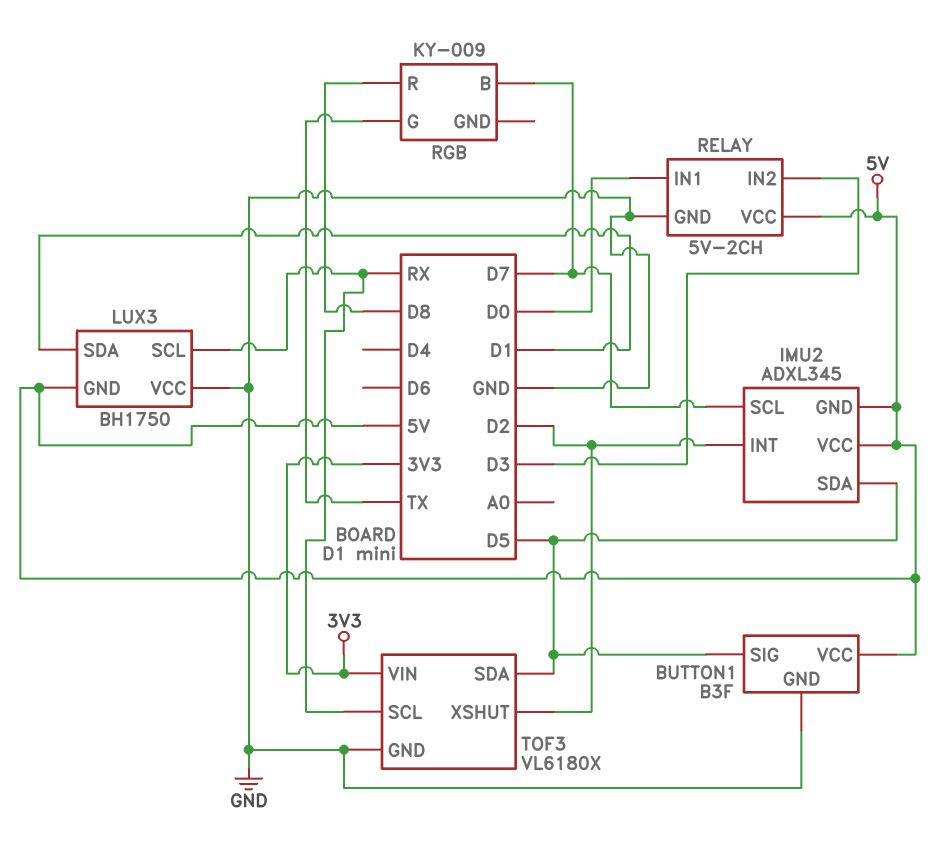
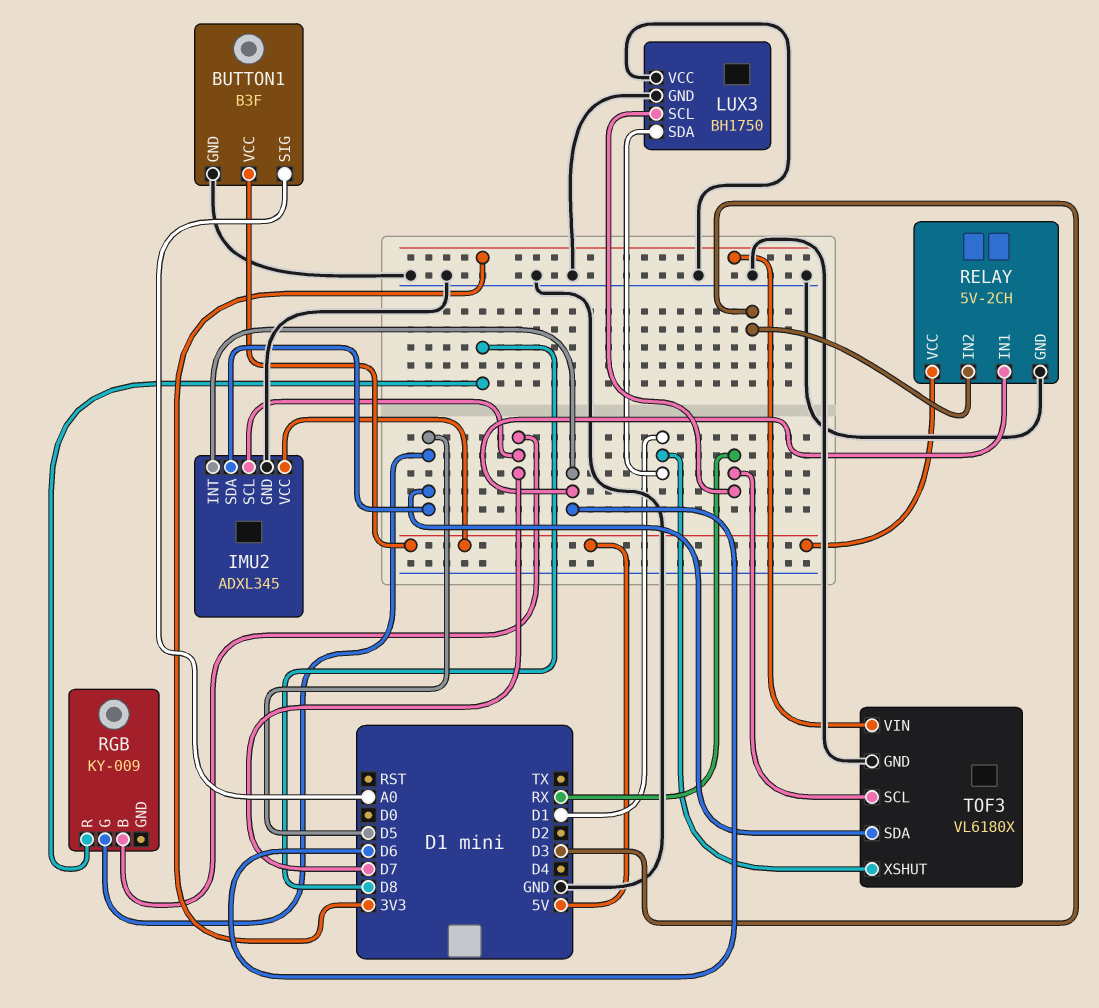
BUTTON1 pin SIG: D5 -> A0
IMU2 pin GND: 5V -> GND
IMU2 pin INT: D2 -> D6
LUX3 pin GND: 5V -> GND
RELAY pin IN1: D0 -> D6
RGB pin G: TX -> D5
TOF3 pin XSHUT: D2 -> D1

